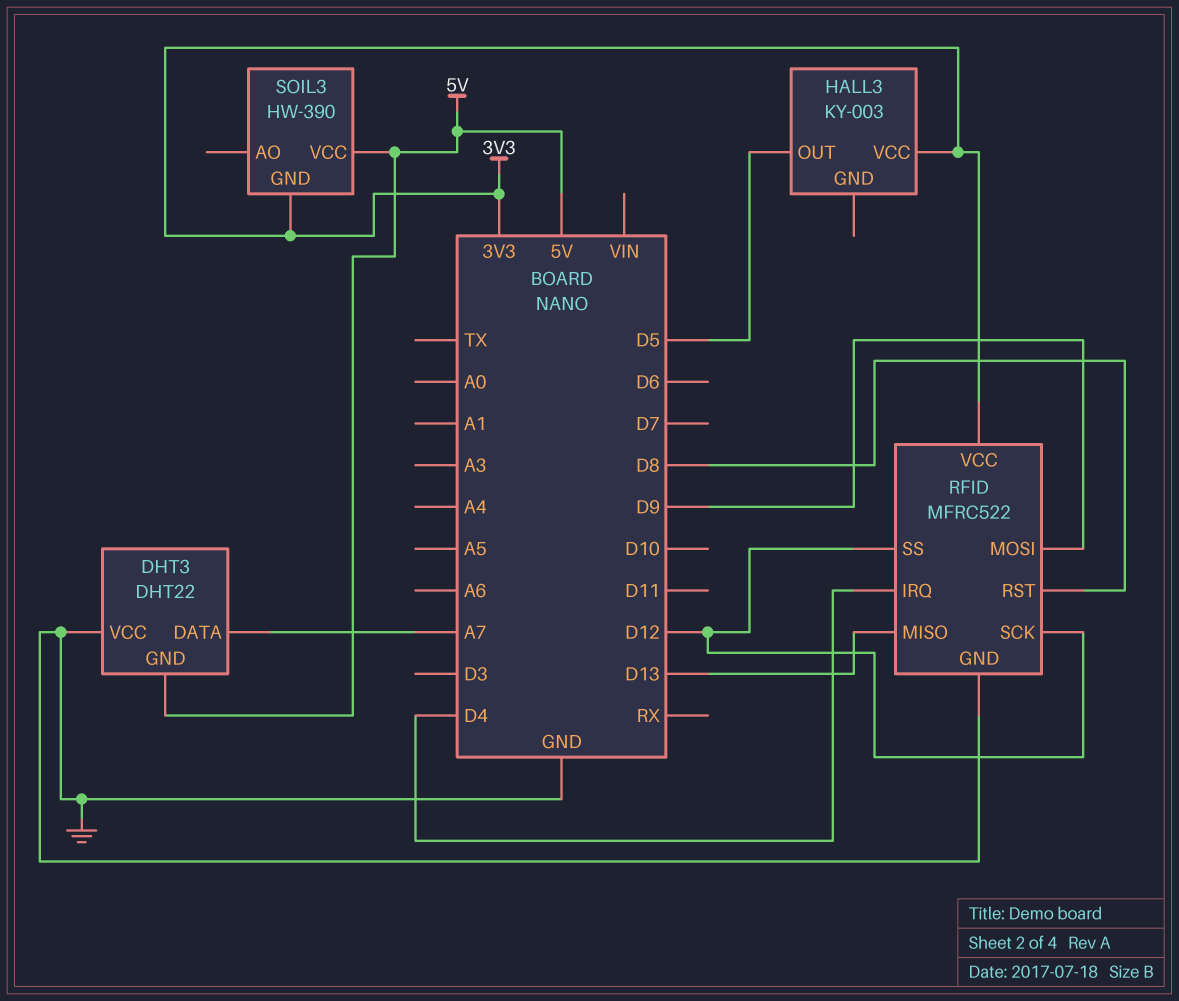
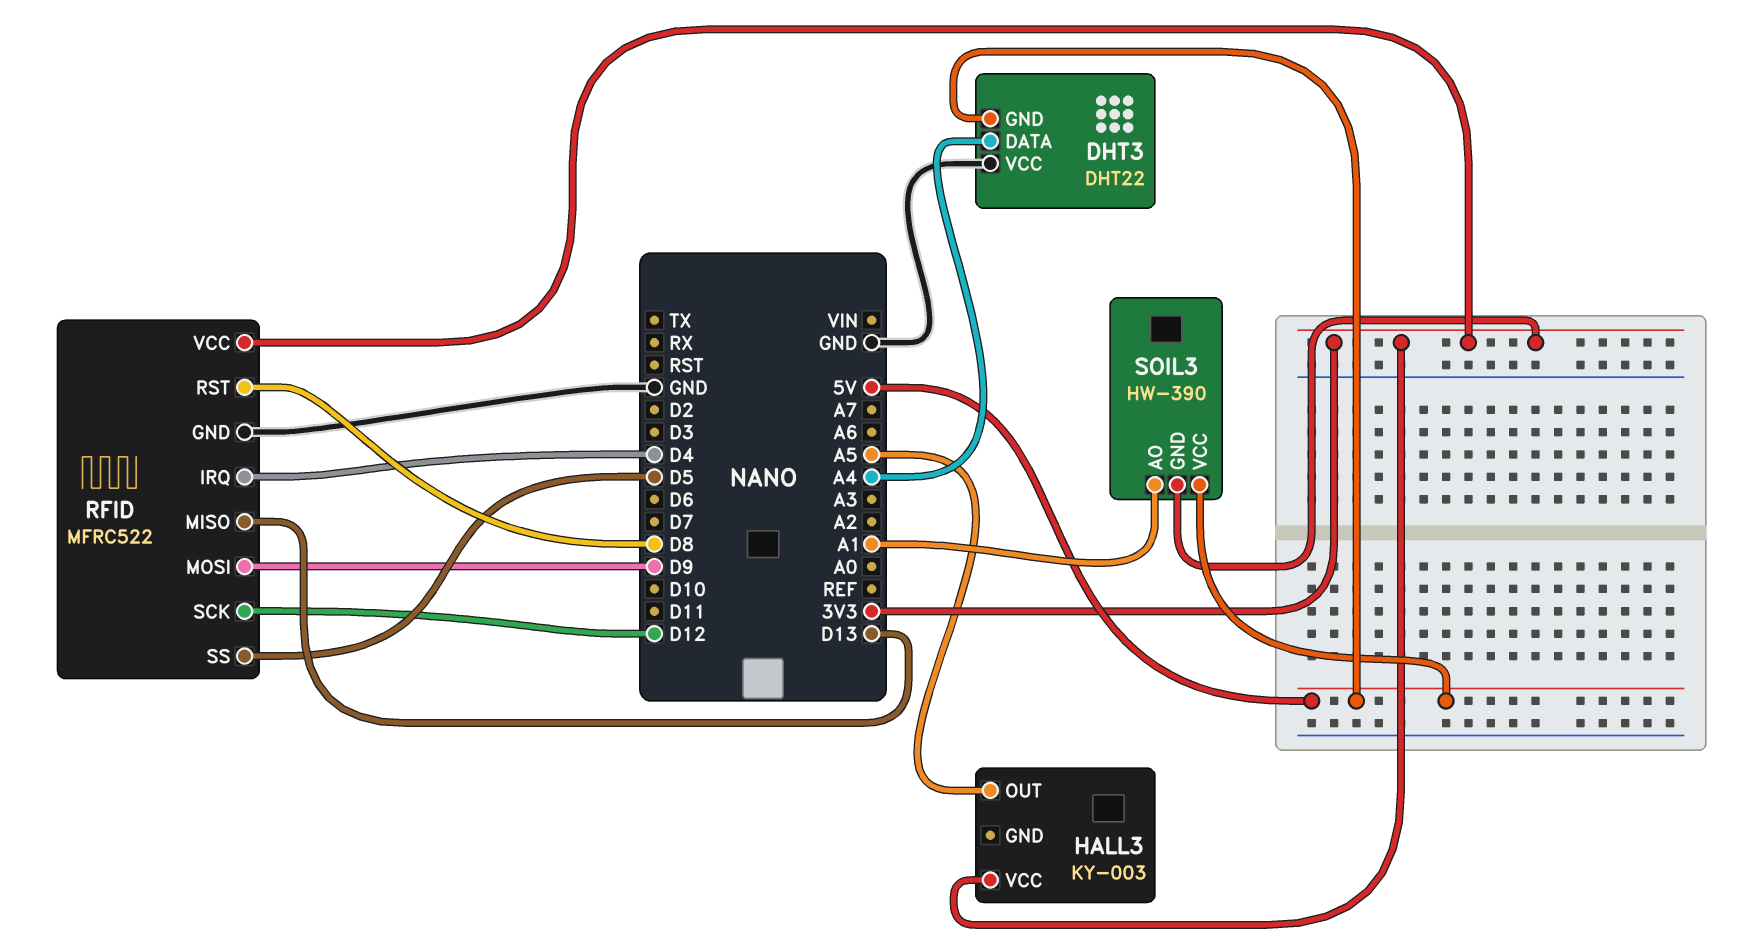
DHT3 pin DATA: A7 -> A4
HALL3 pin OUT: D5 -> A5
RFID pin SS: D12 -> D5
SOIL3 pin AO: none -> A1

